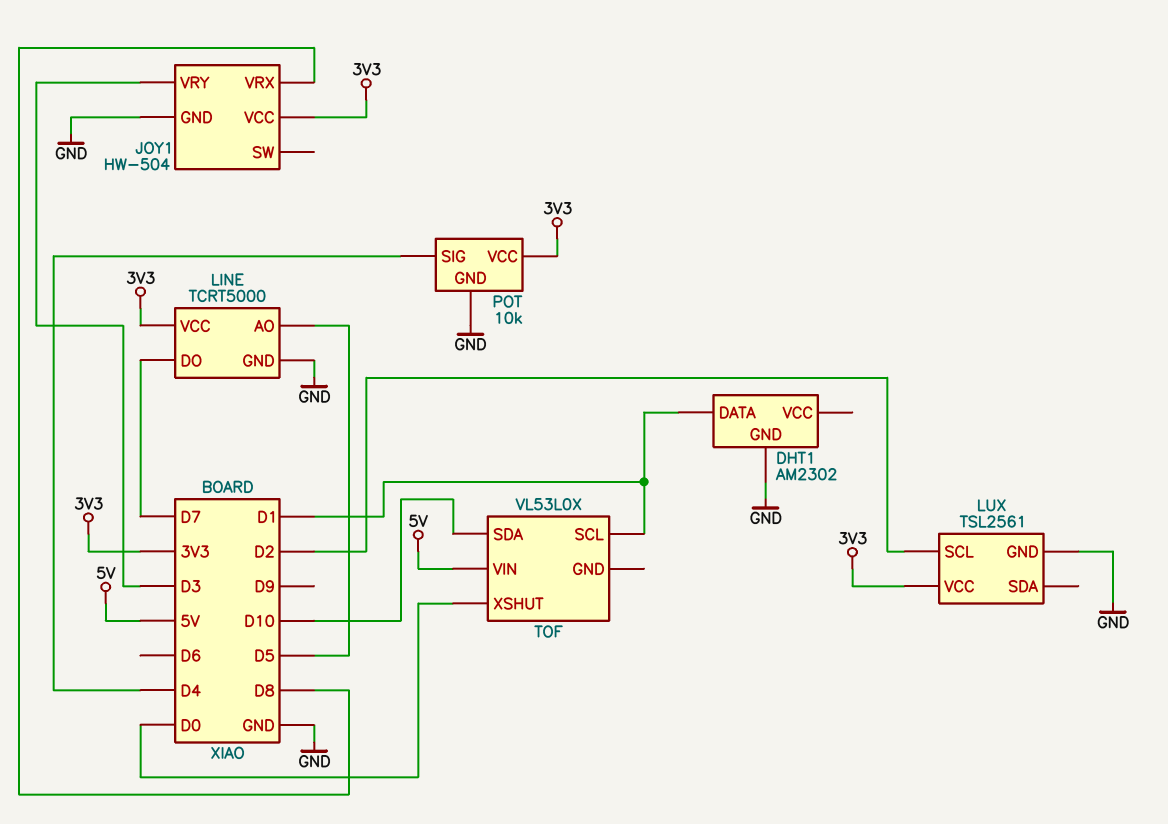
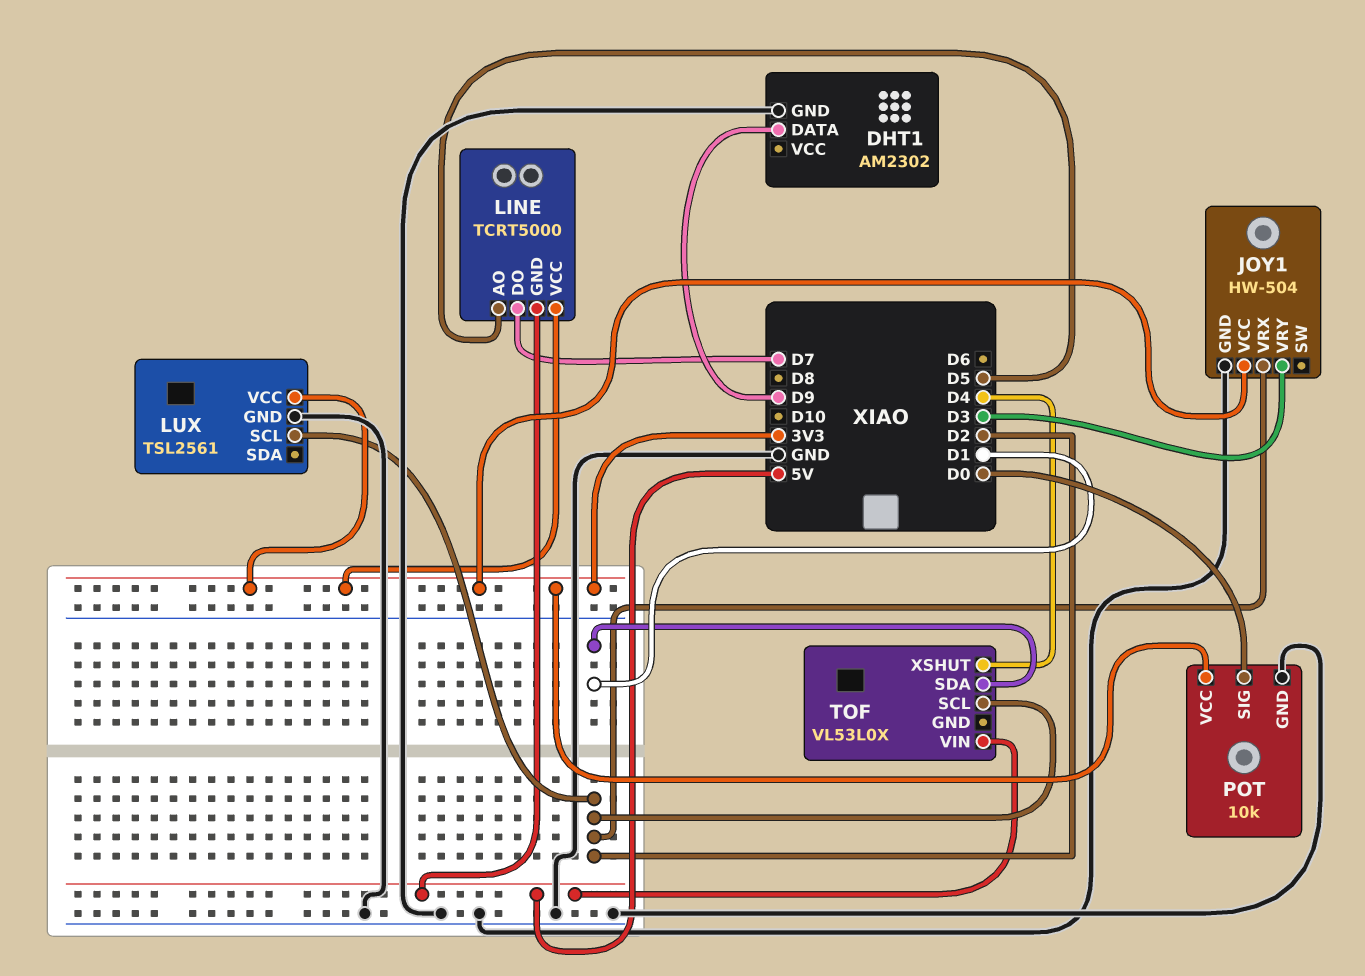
DHT1 pin DATA: D1 -> D9
JOY1 pin VRX: D8 -> D2
LINE pin GND: GND -> 5V
POT pin SIG: D4 -> D0
TOF pin SCL: D1 -> D2
TOF pin SDA: D10 -> D1
TOF pin XSHUT: D0 -> D4

